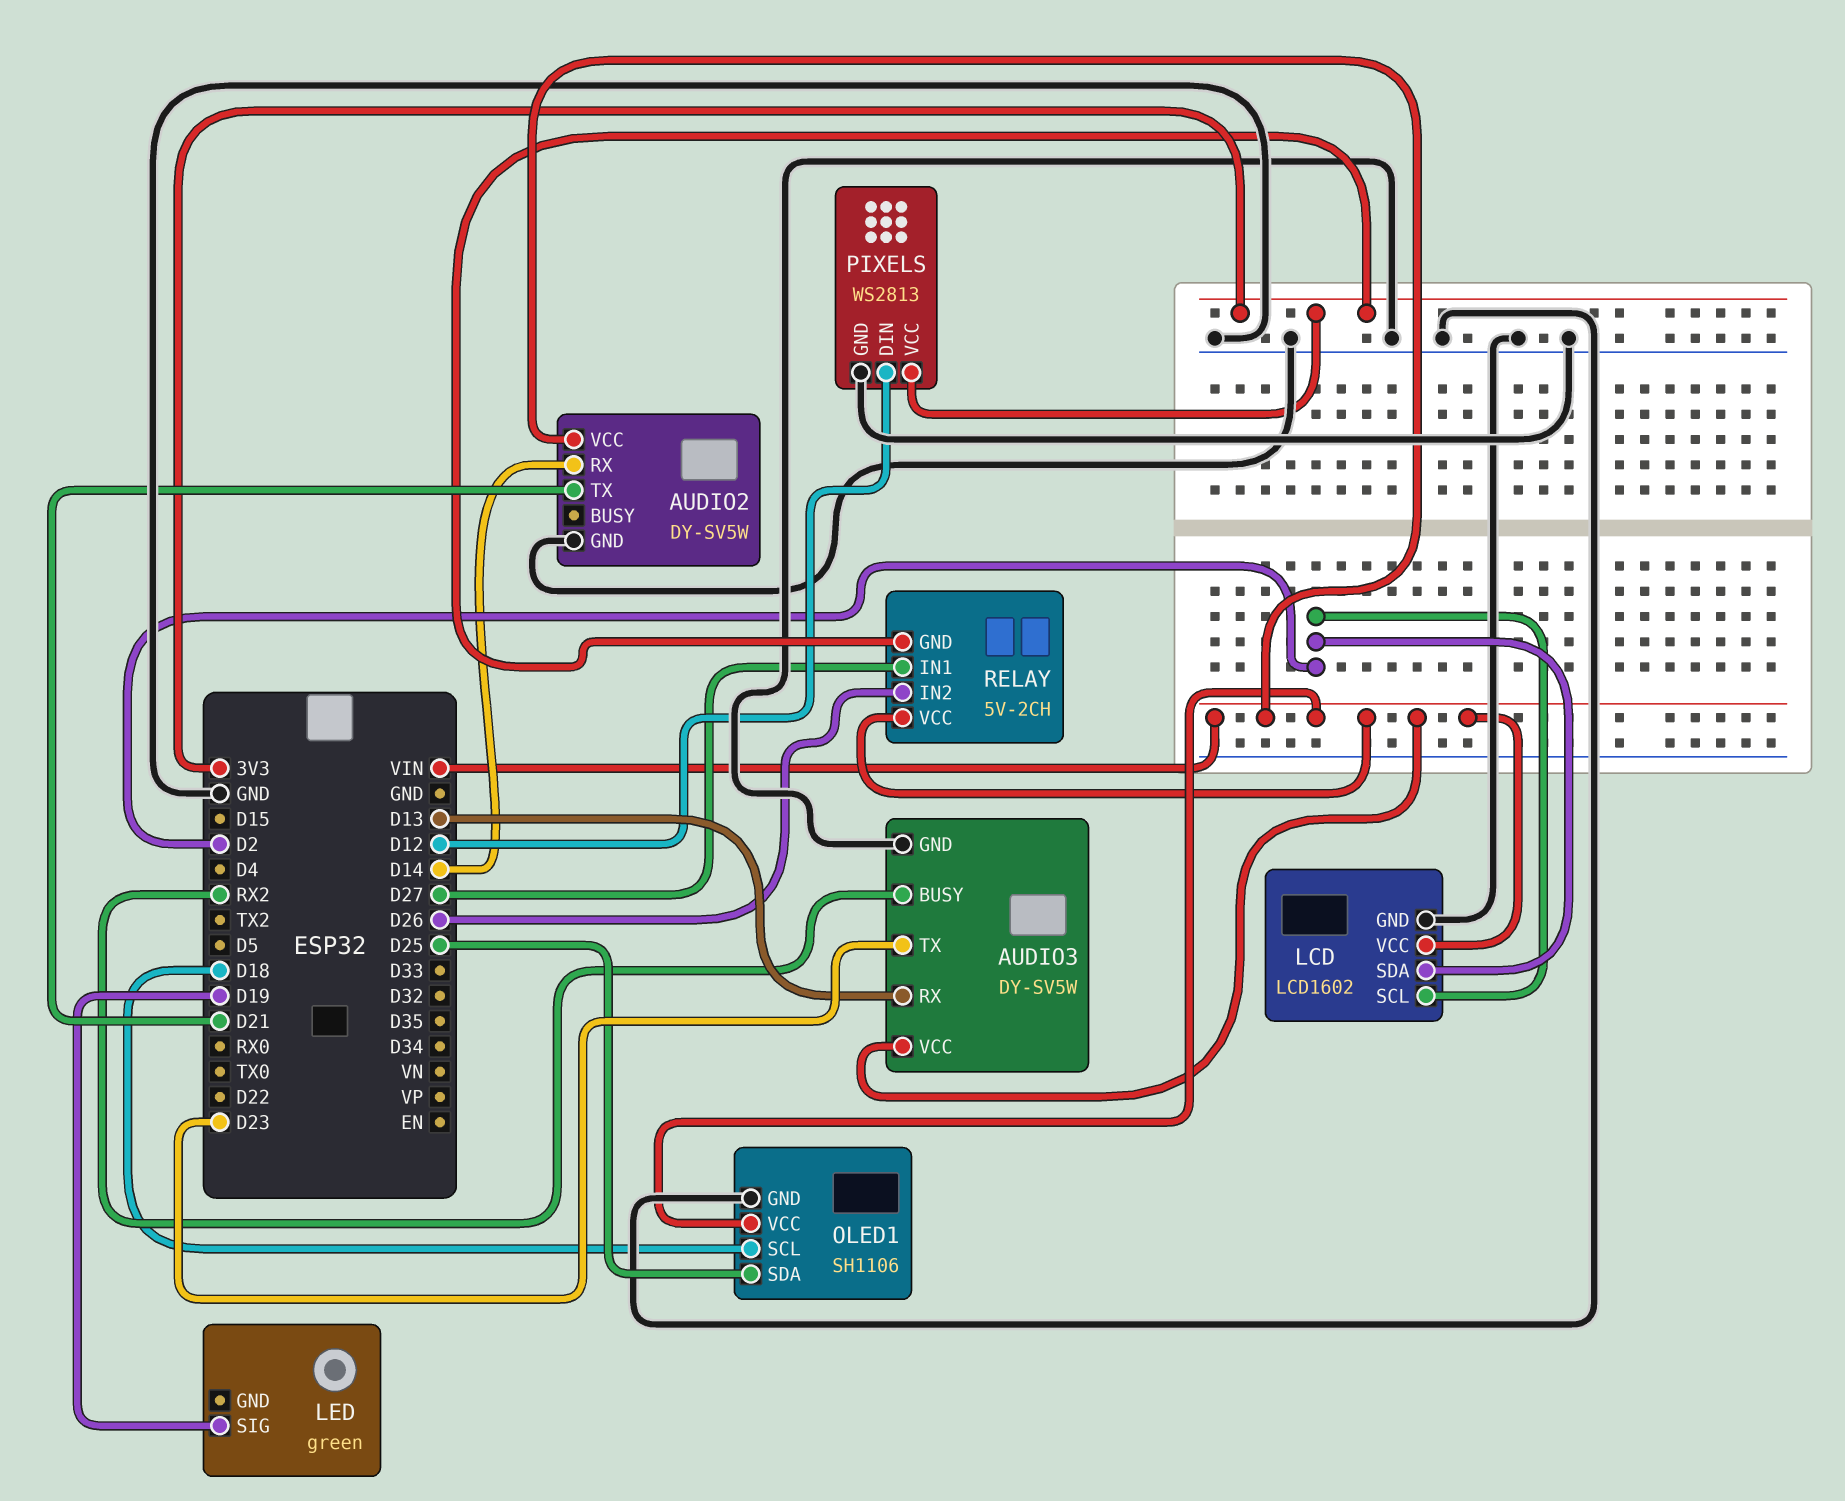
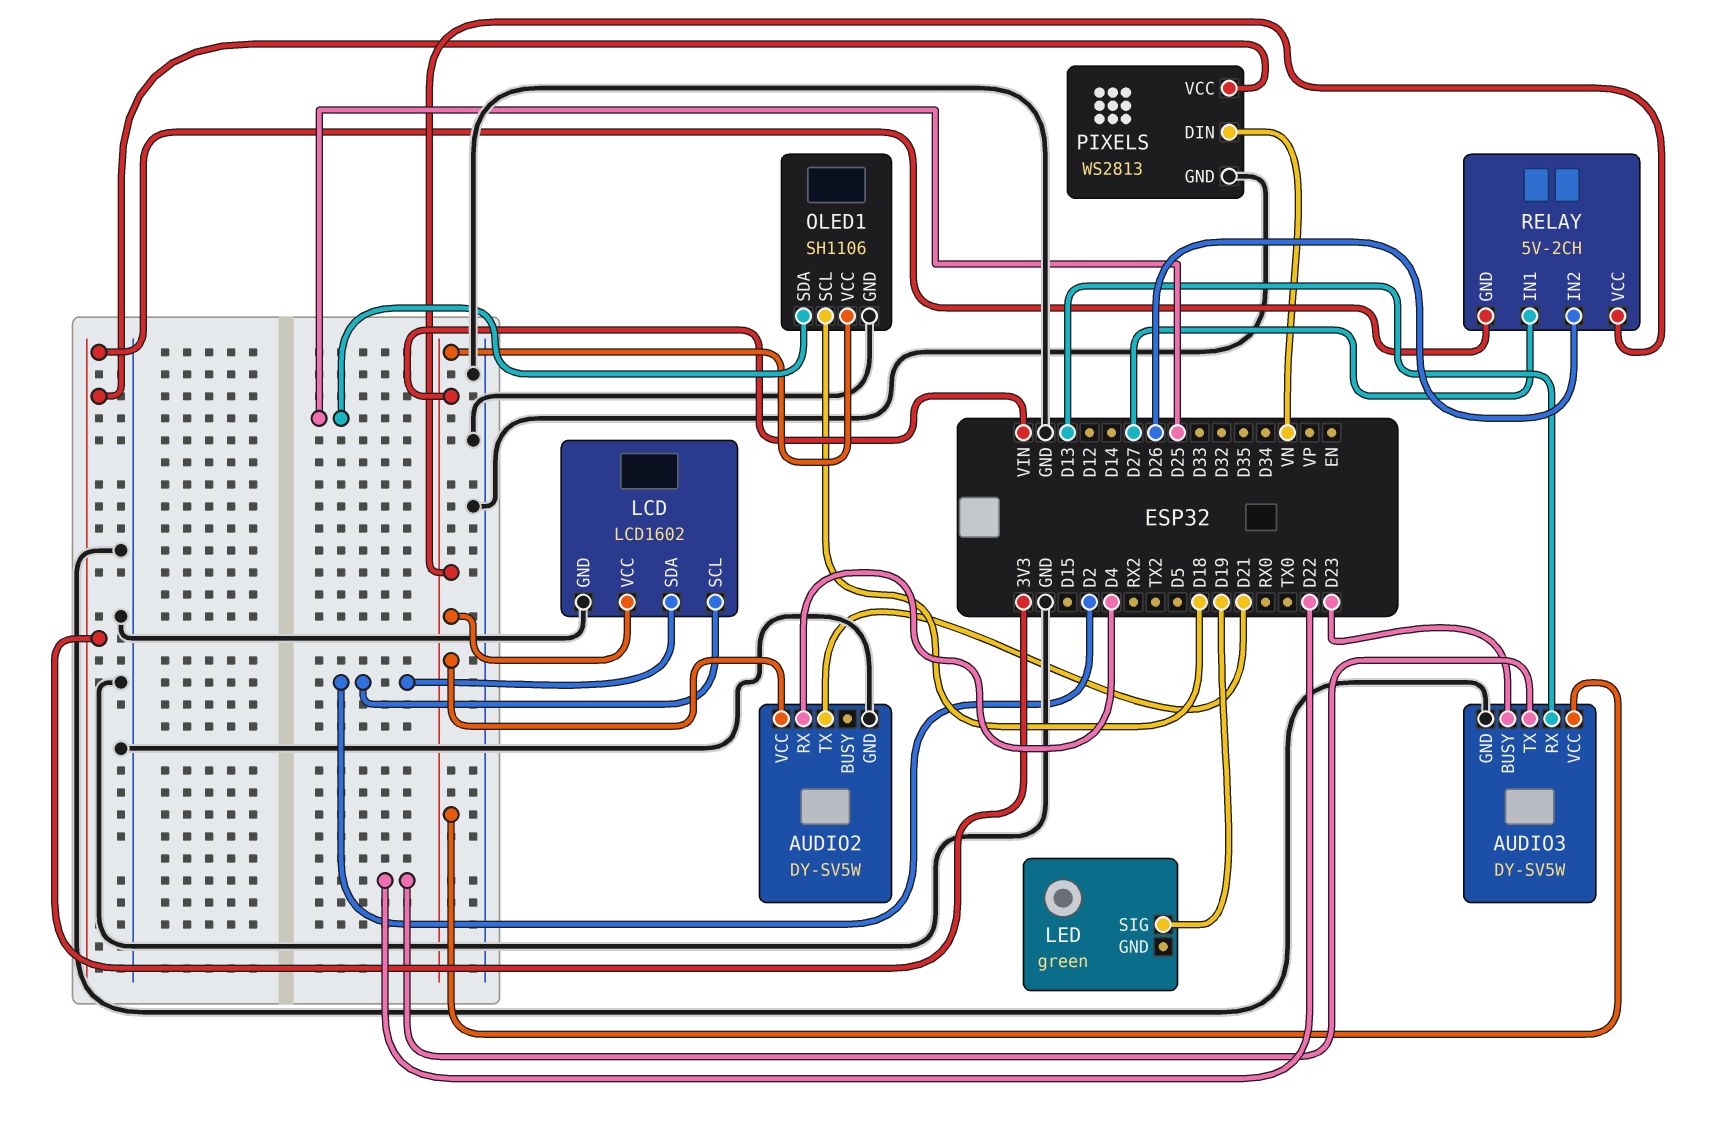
AUDIO2 pin RX: D14 -> D4
AUDIO3 pin BUSY: RX2 -> D23
AUDIO3 pin TX: D23 -> D22
PIXELS pin DIN: D12 -> VN

